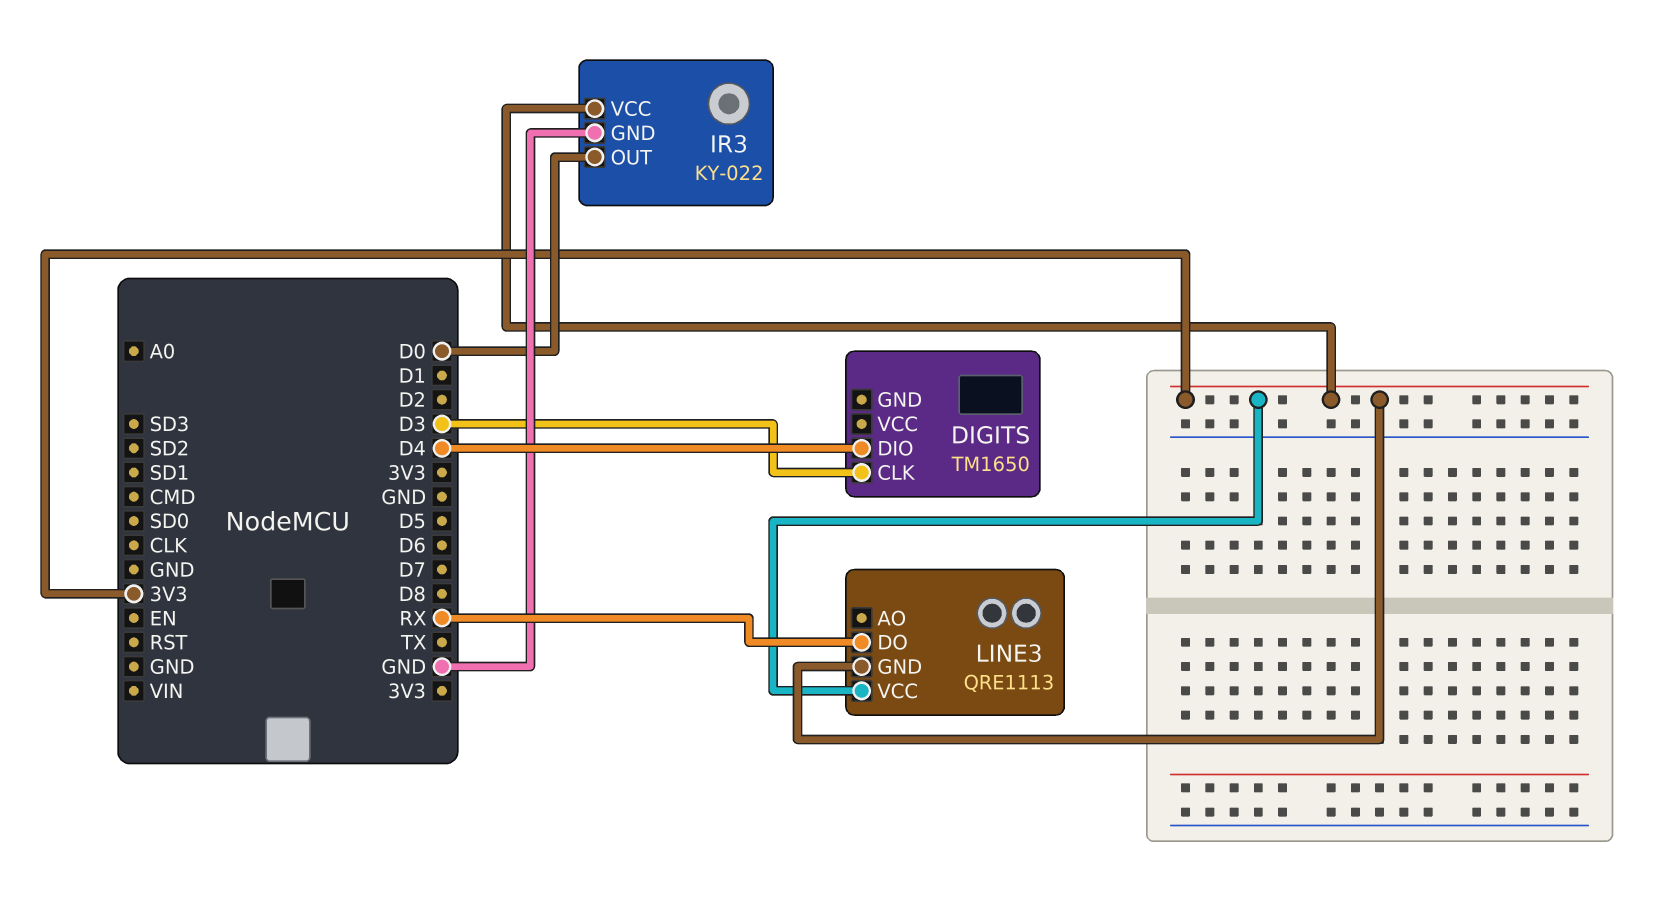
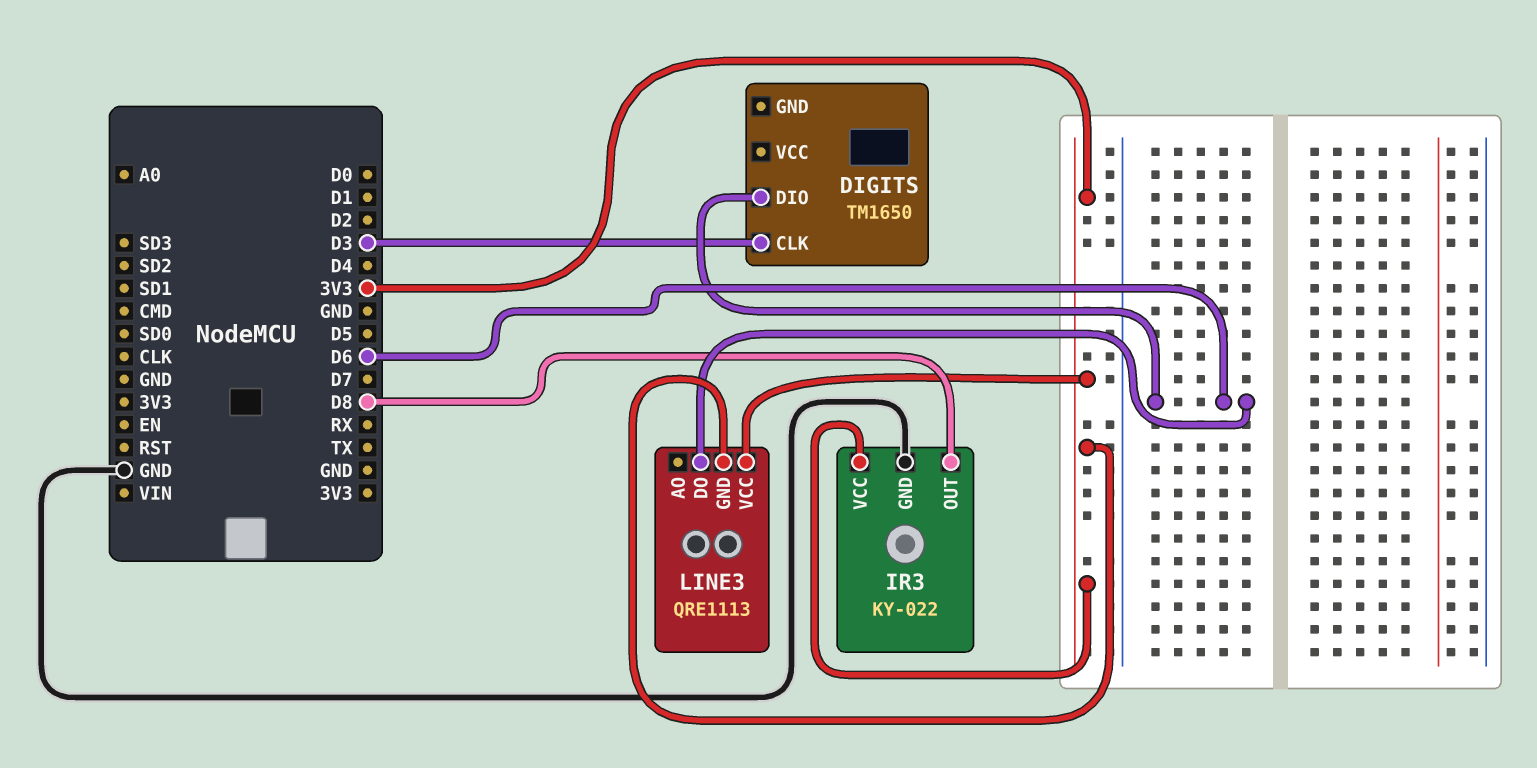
DIGITS pin DIO: D4 -> D6
IR3 pin OUT: D0 -> D8
LINE3 pin DO: RX -> D6

